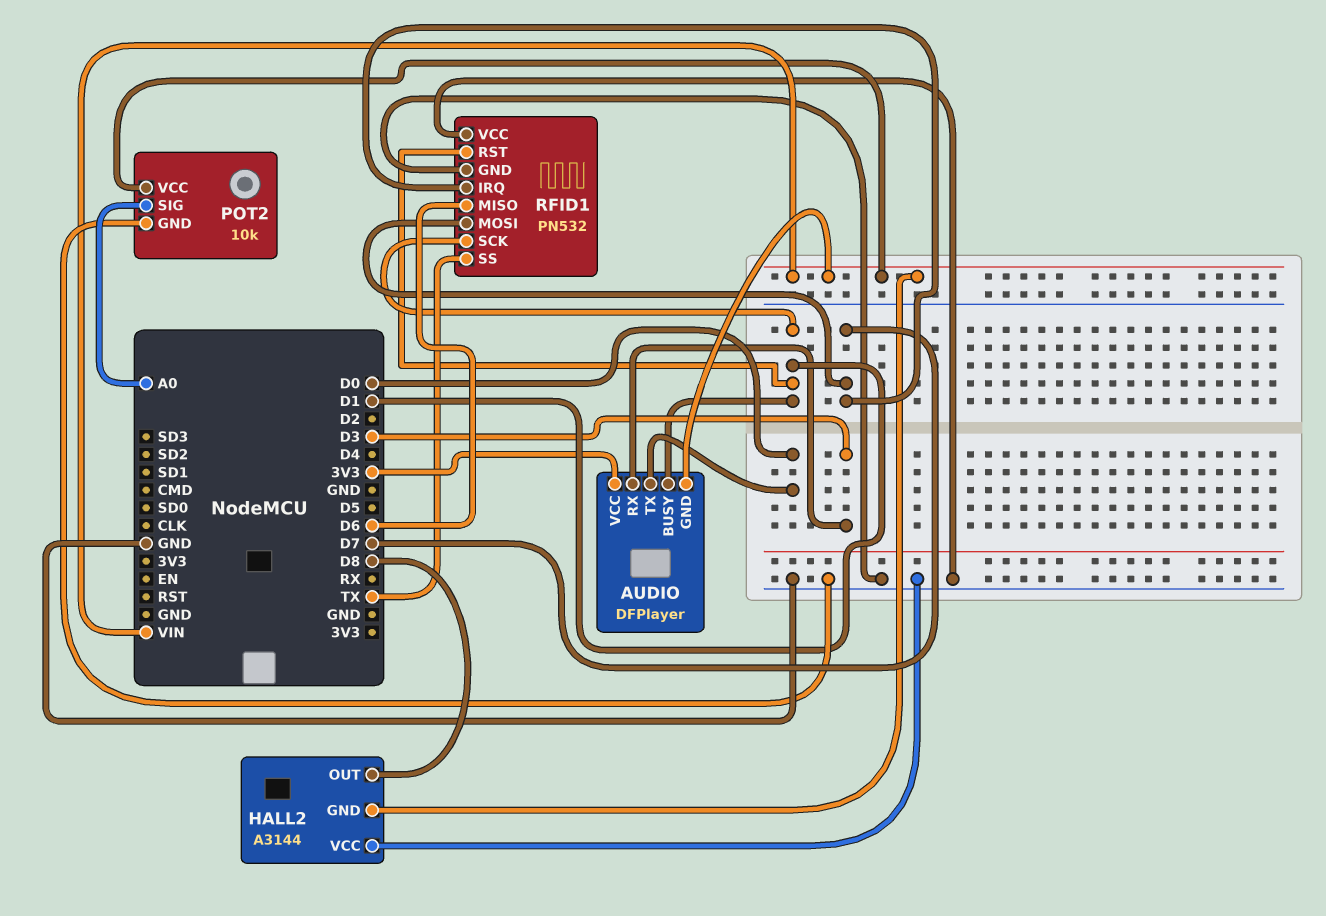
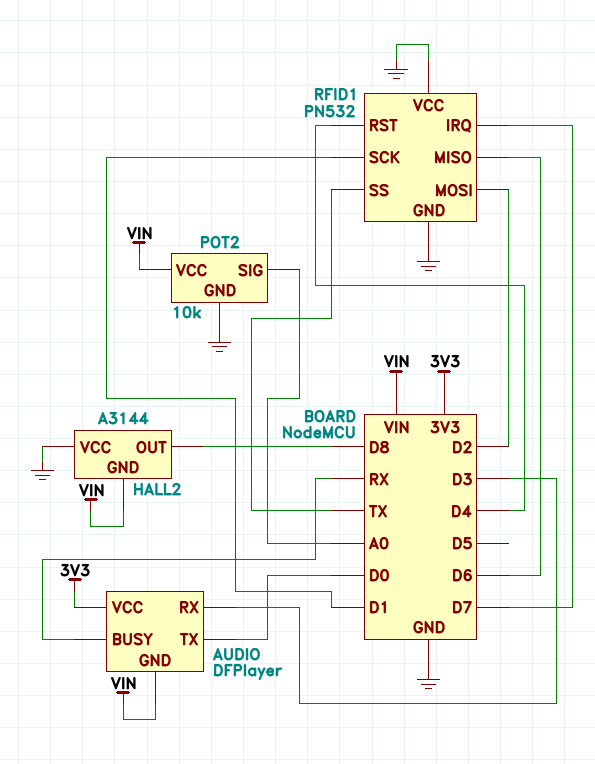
AUDIO pin BUSY: D1 -> RX
RFID1 pin MOSI: D7 -> D2
RFID1 pin RST: D1 -> D4

